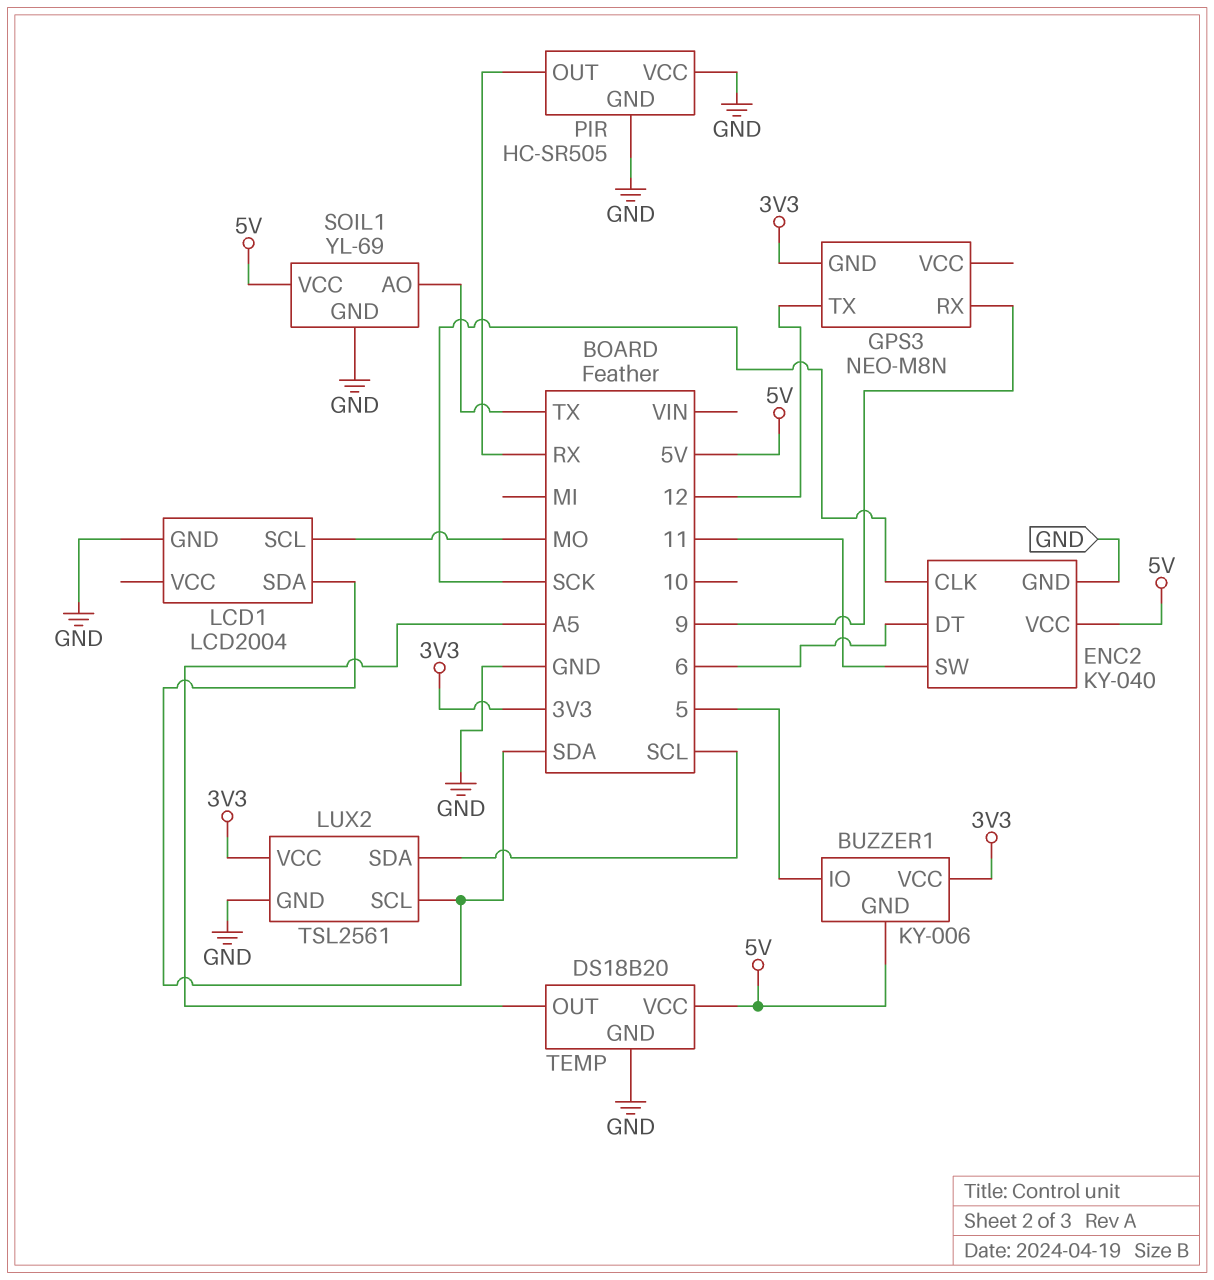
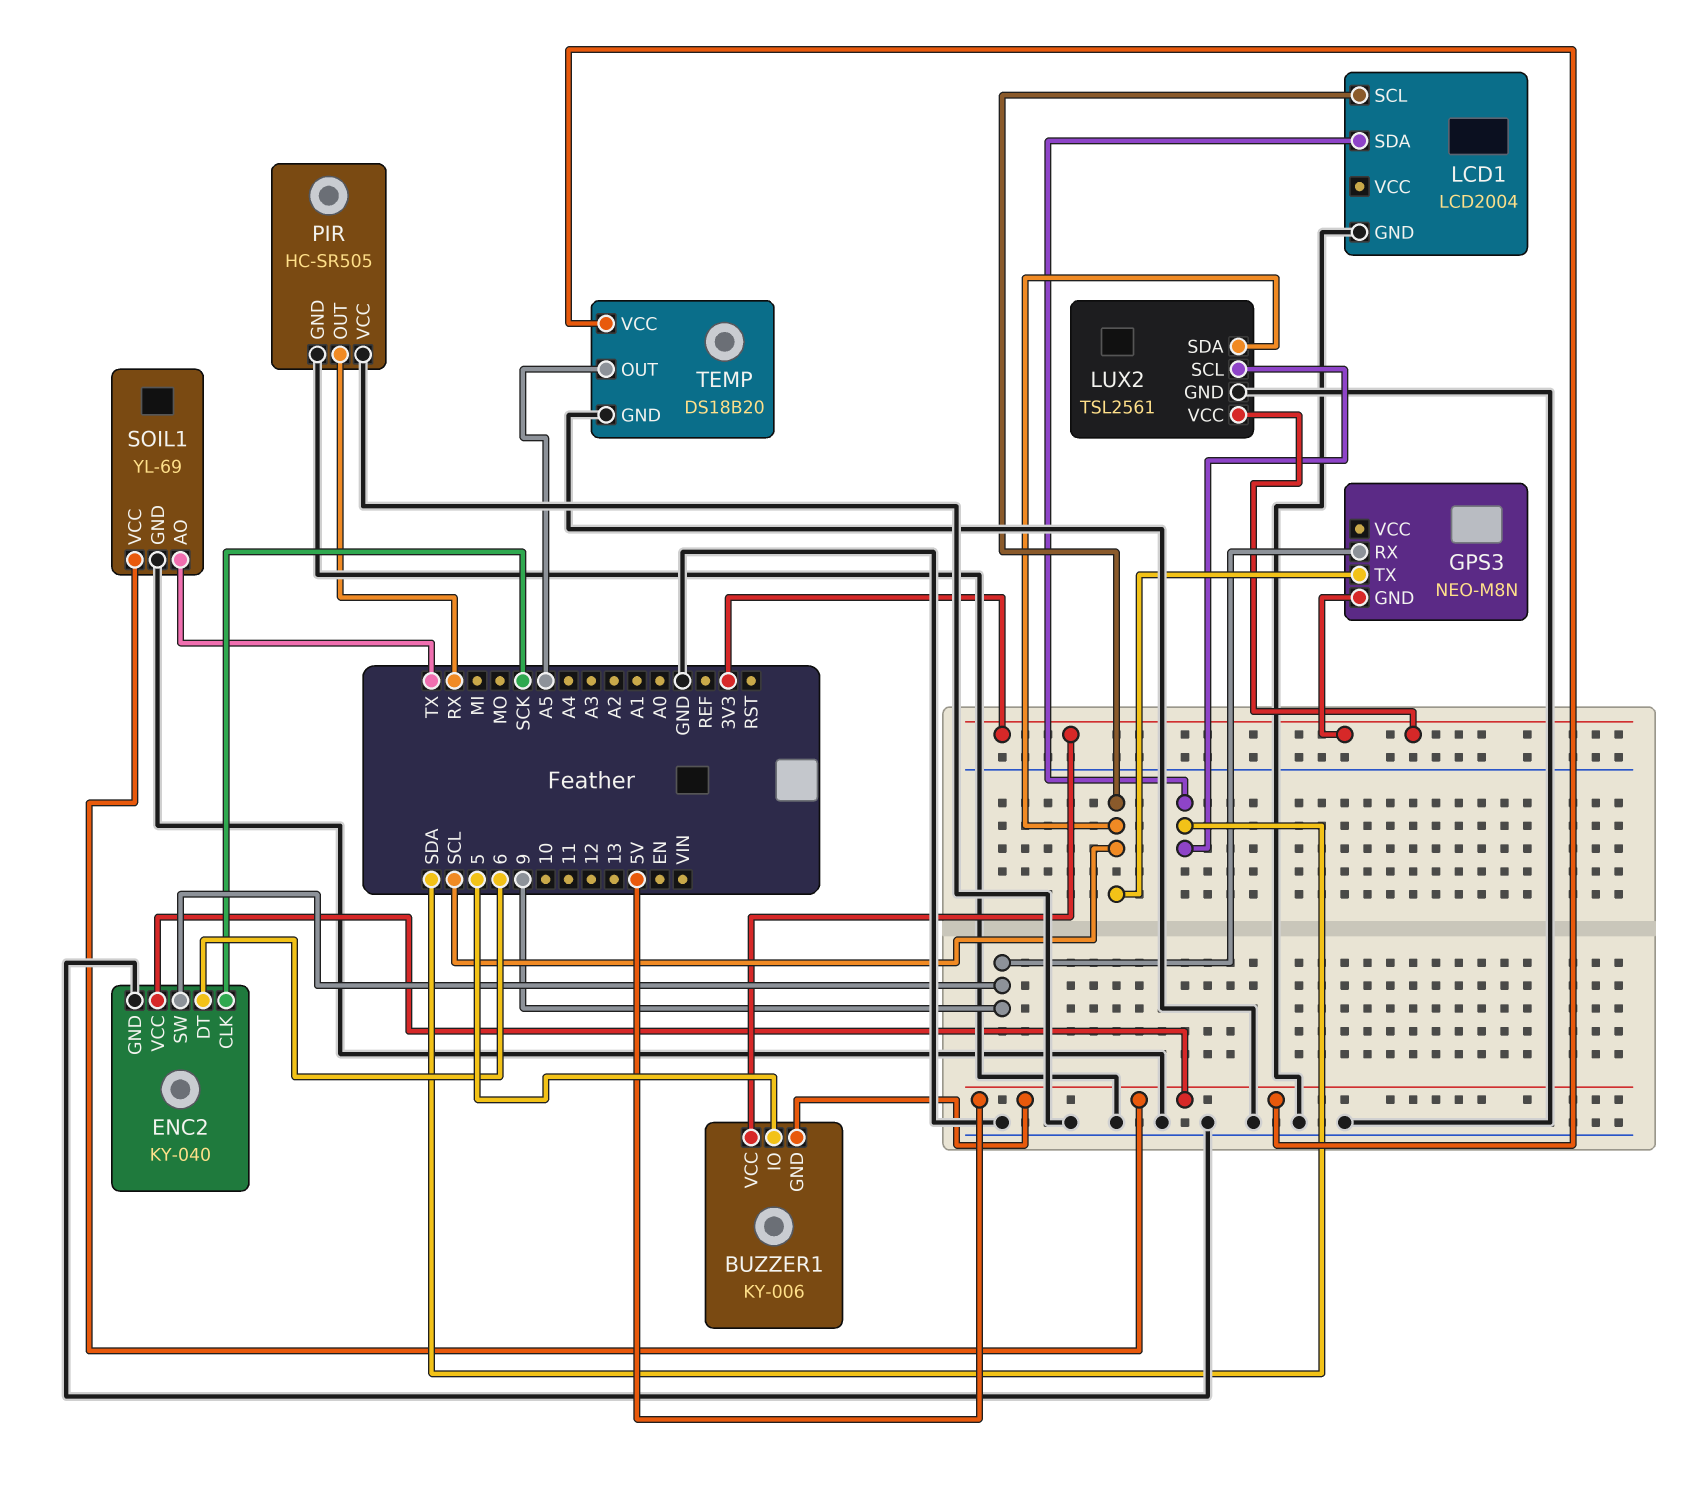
ENC2 pin SW: 11 -> 9
GPS3 pin TX: 12 -> SCL
LCD1 pin SCL: MO -> SCL

